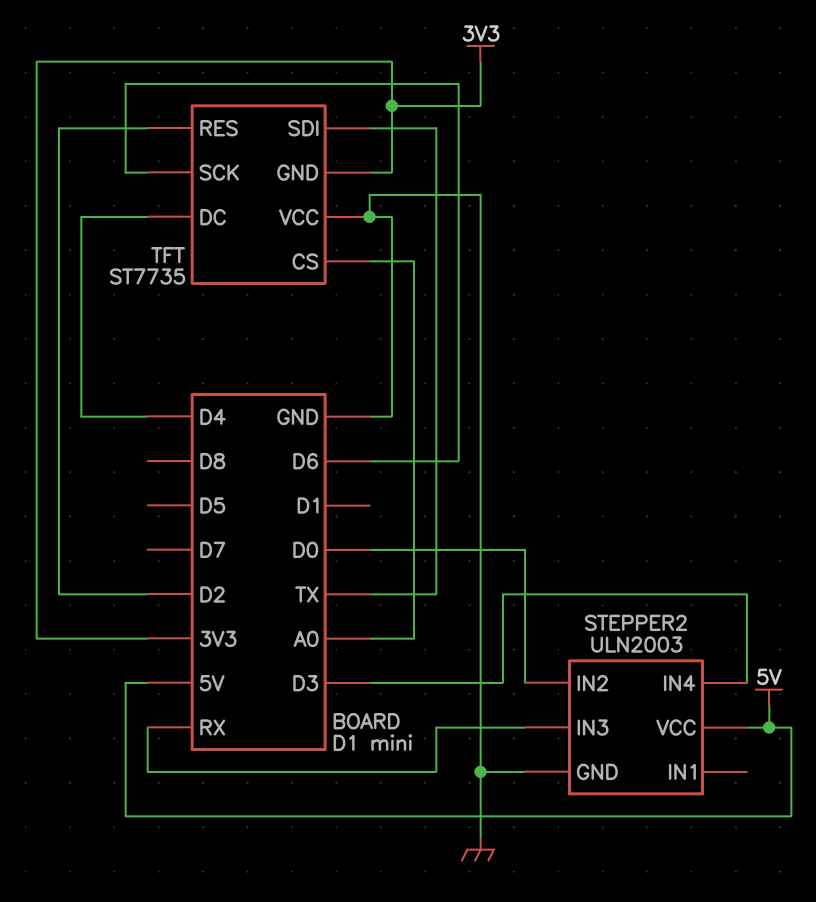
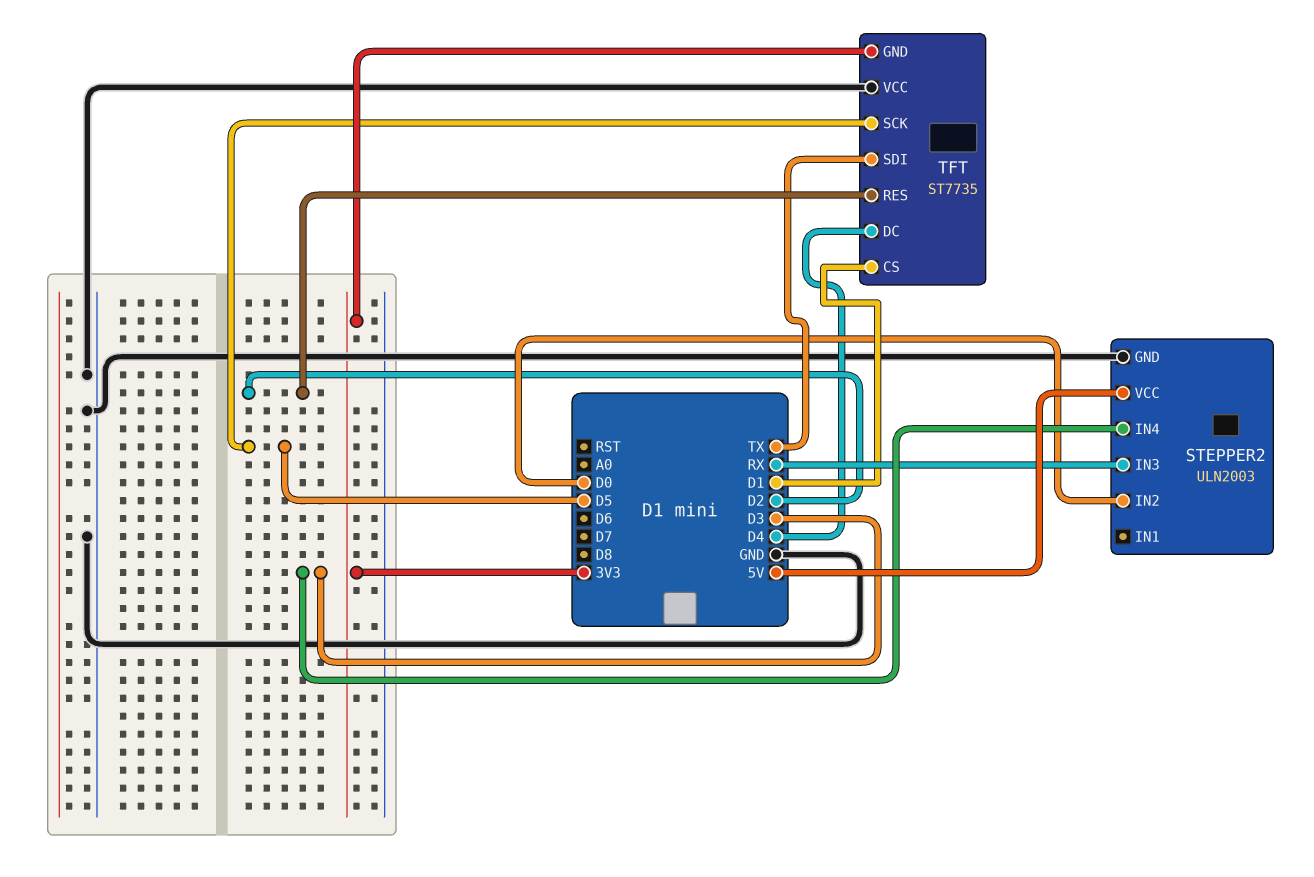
TFT pin CS: A0 -> D1
TFT pin SCK: D6 -> D5

